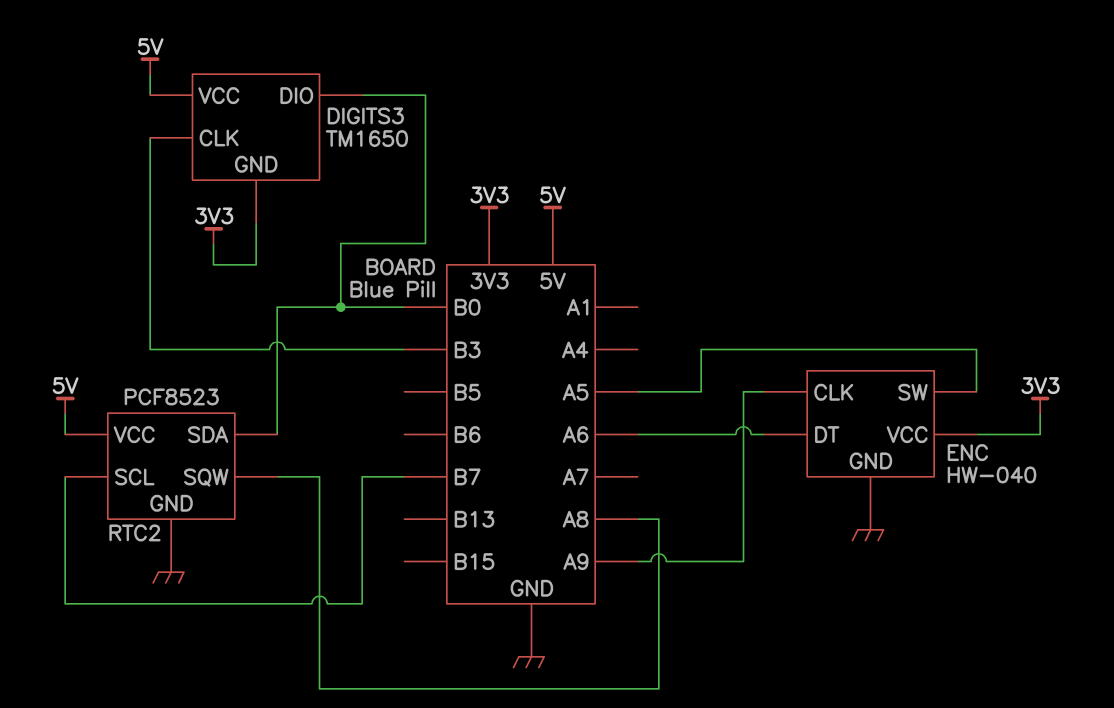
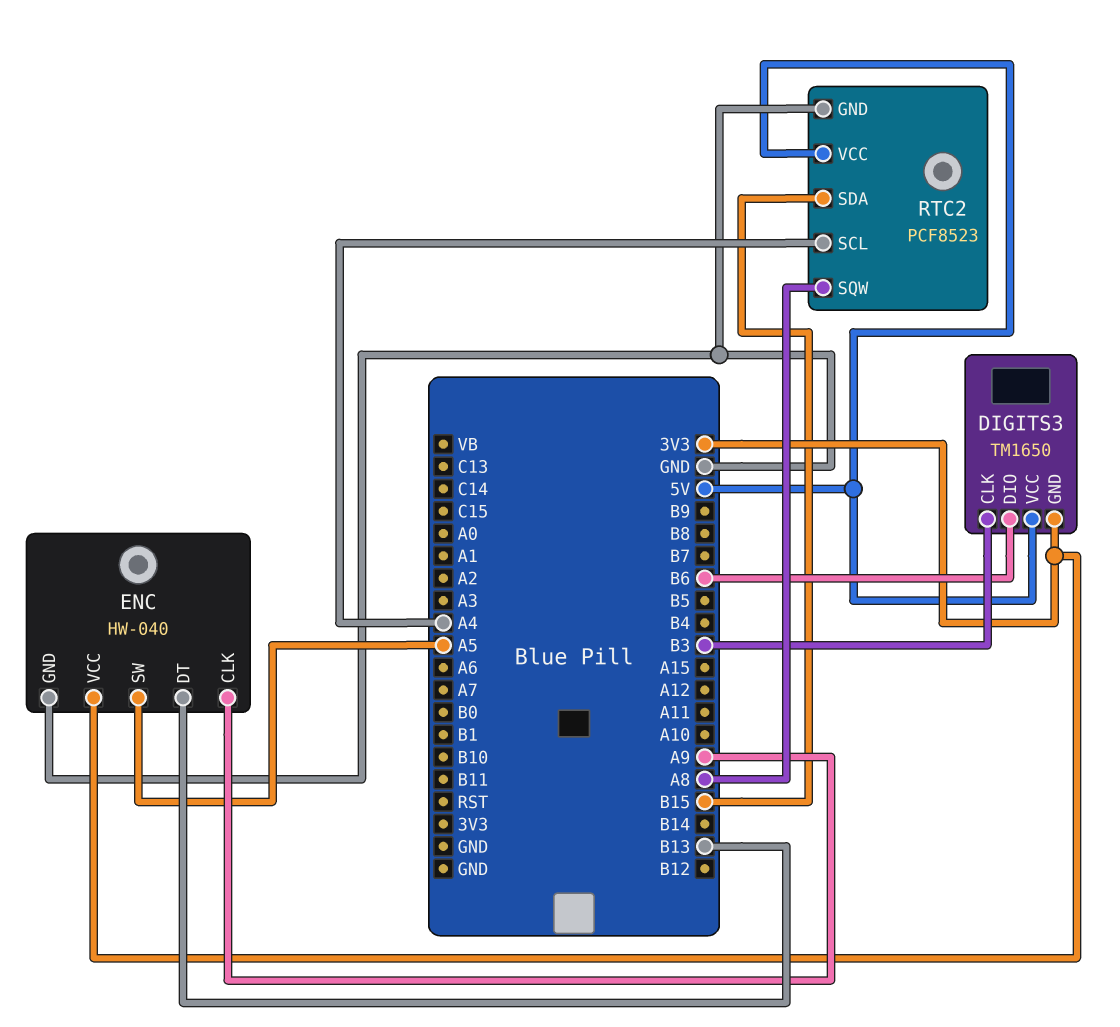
DIGITS3 pin DIO: B0 -> B6
ENC pin DT: A6 -> B13
RTC2 pin SCL: B7 -> A4
RTC2 pin SDA: B0 -> B15

